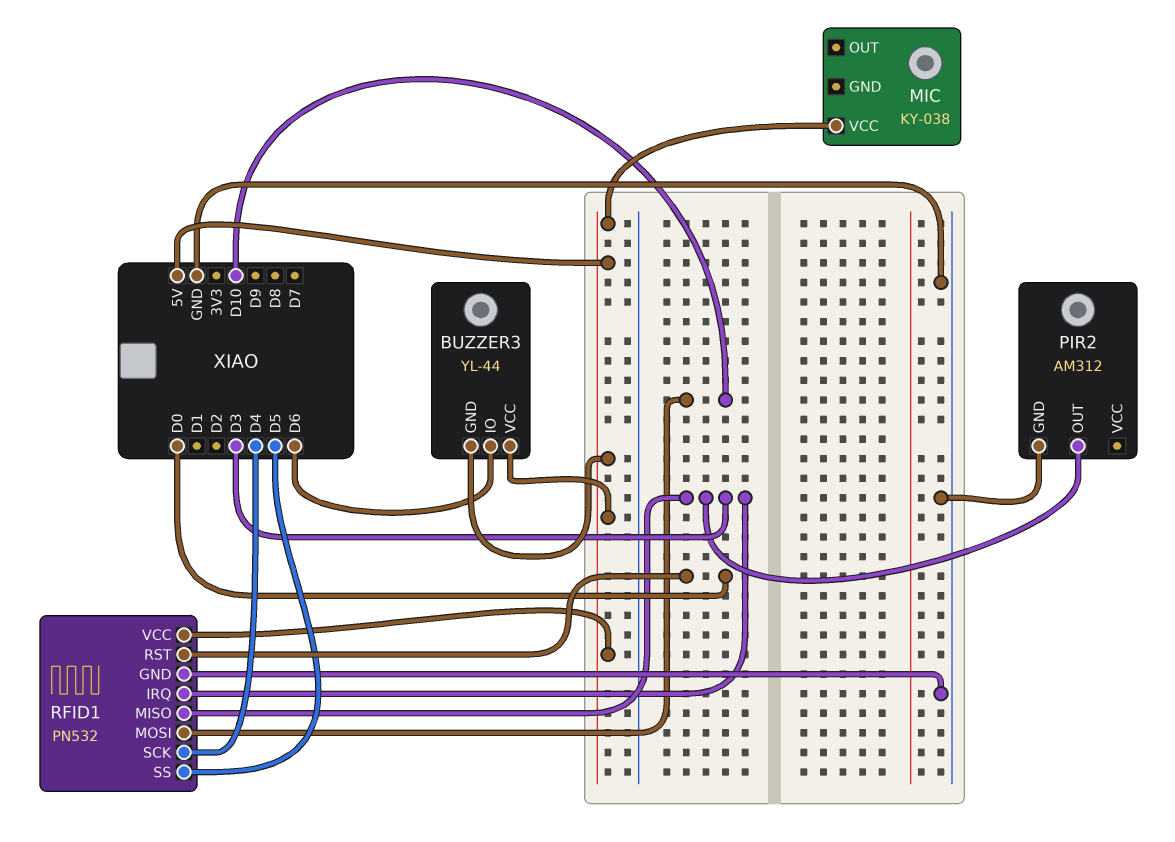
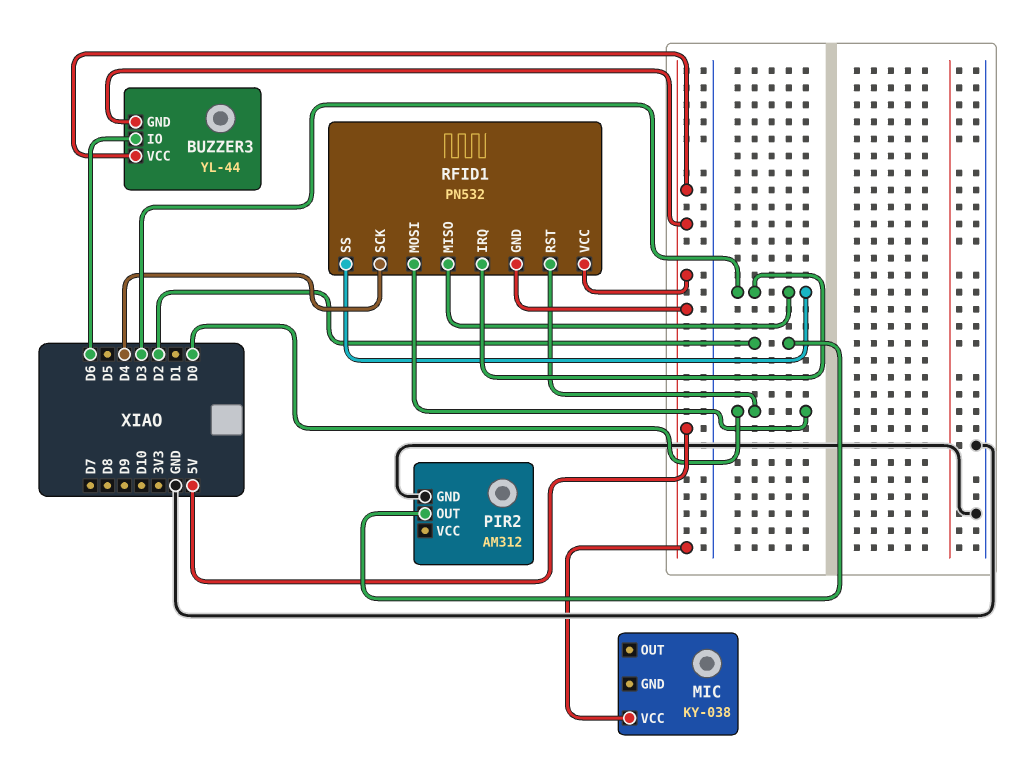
PIR2 pin OUT: D3 -> D2
RFID1 pin GND: GND -> 5V
RFID1 pin MOSI: D10 -> D0
RFID1 pin SS: D5 -> D3

